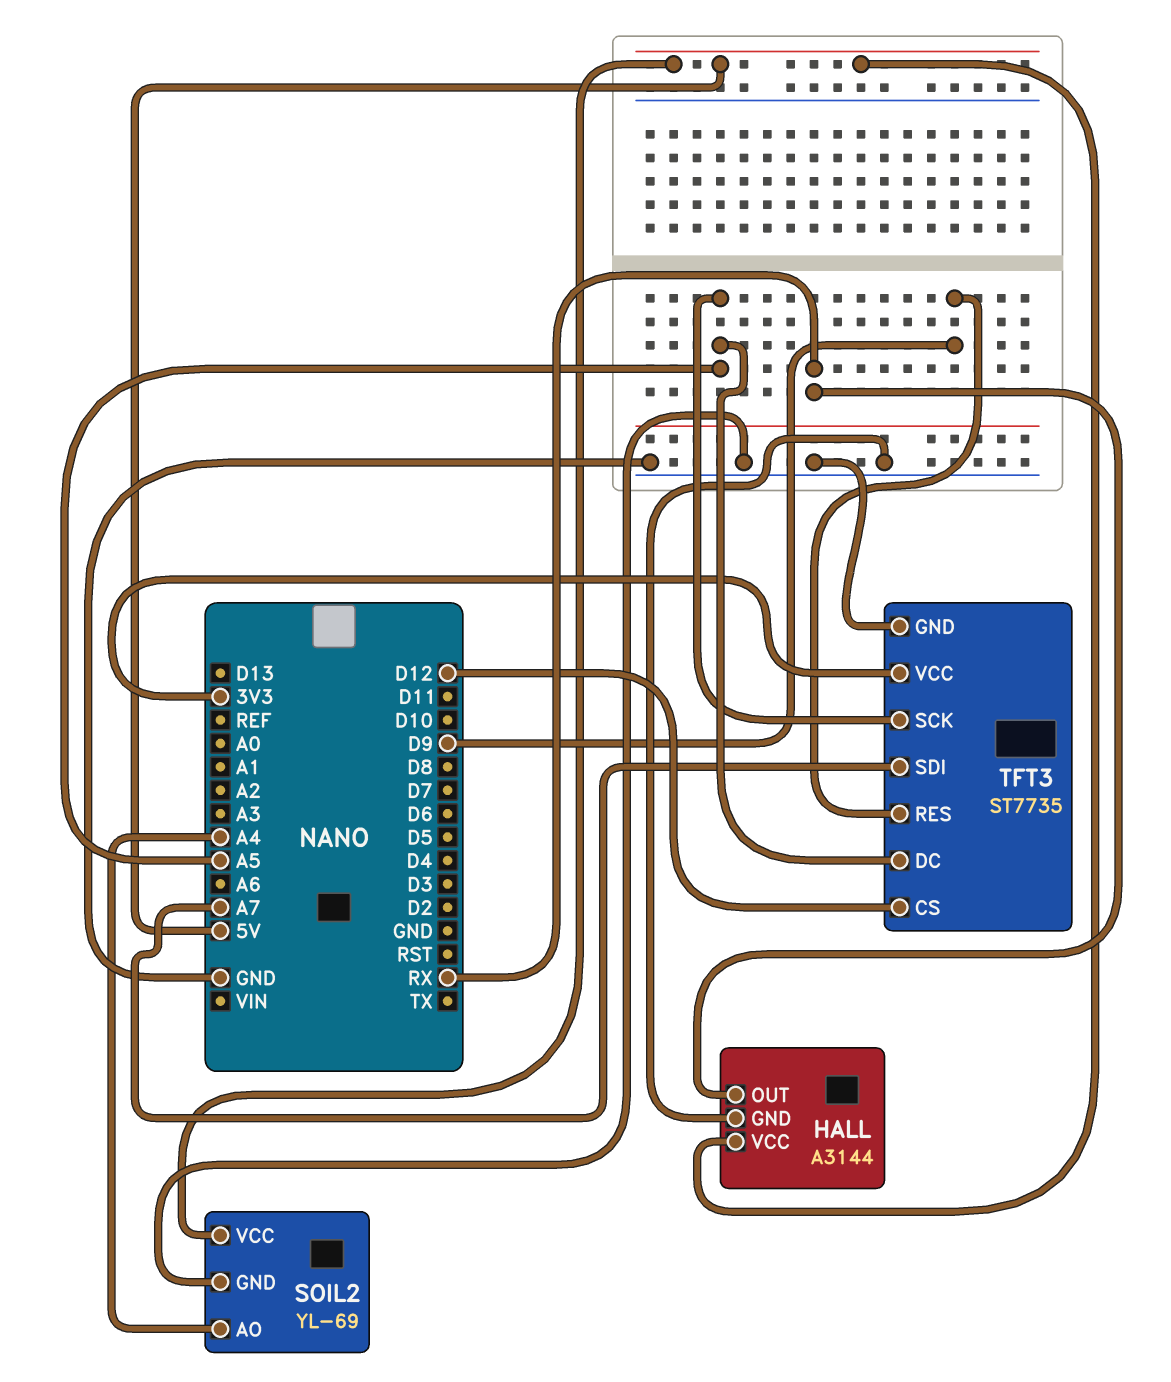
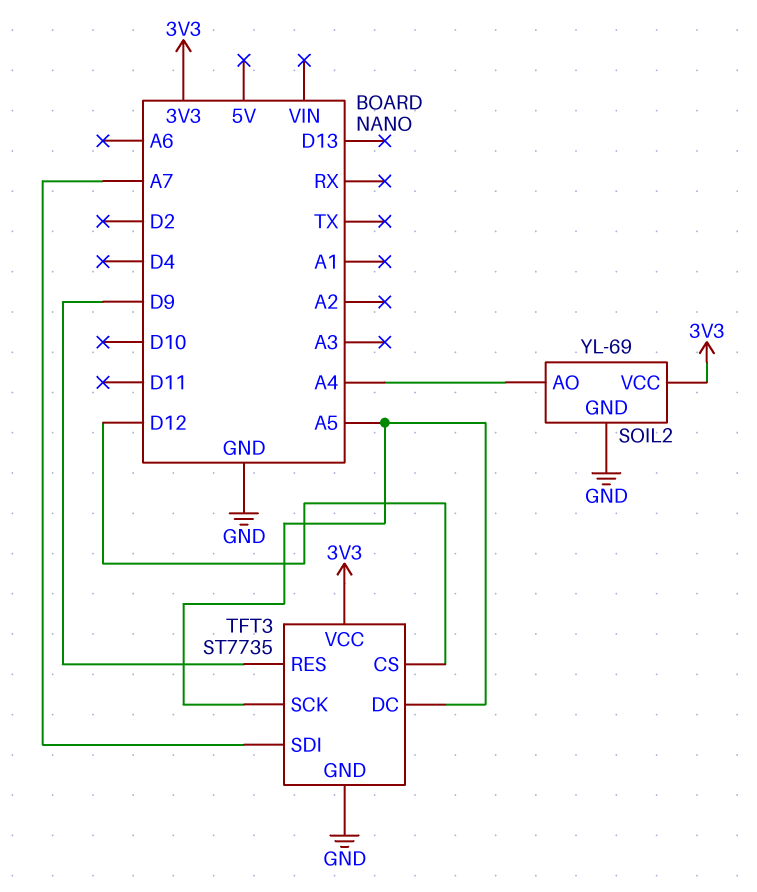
HALL: A3144 -> none
HALL pin GND: GND -> none
HALL pin OUT: RX -> none
HALL pin VCC: 5V -> none
SOIL2 pin VCC: 5V -> 3V3

